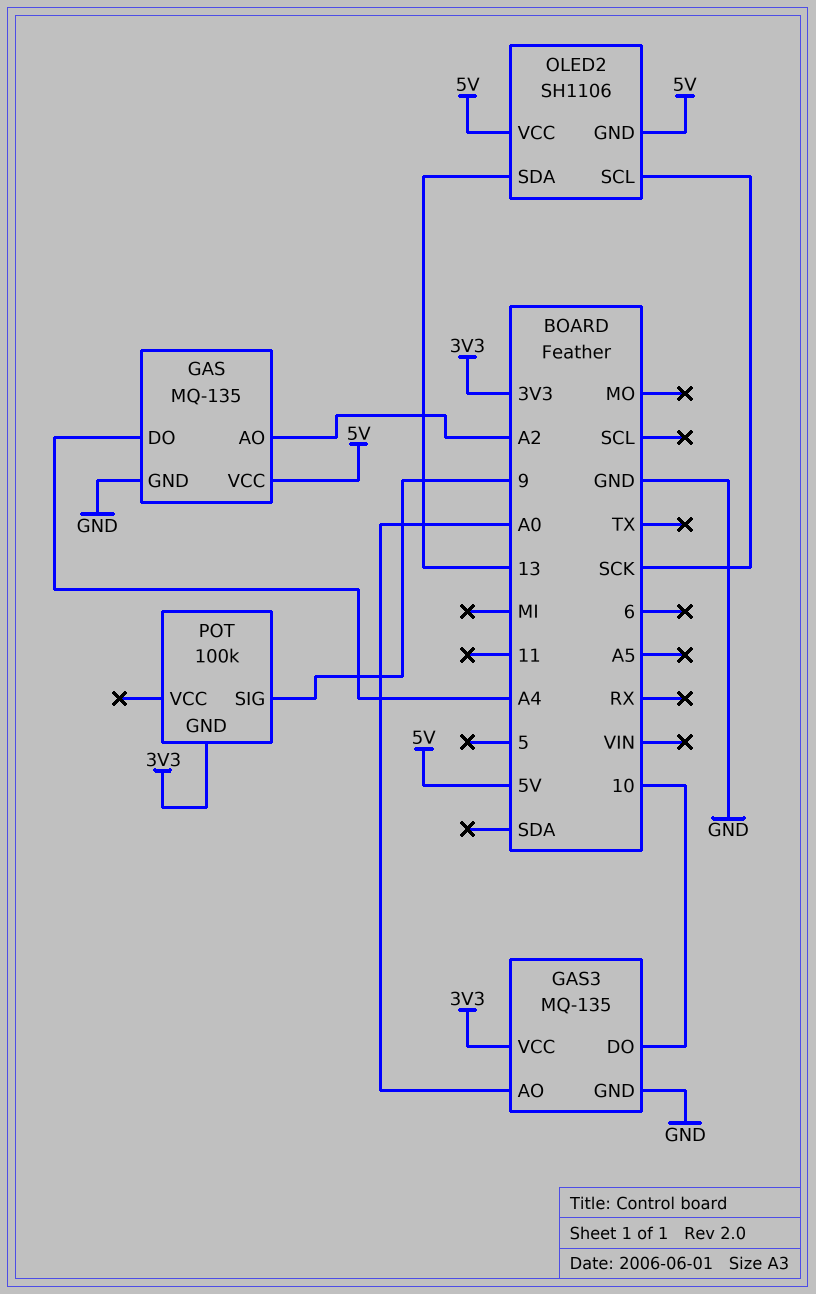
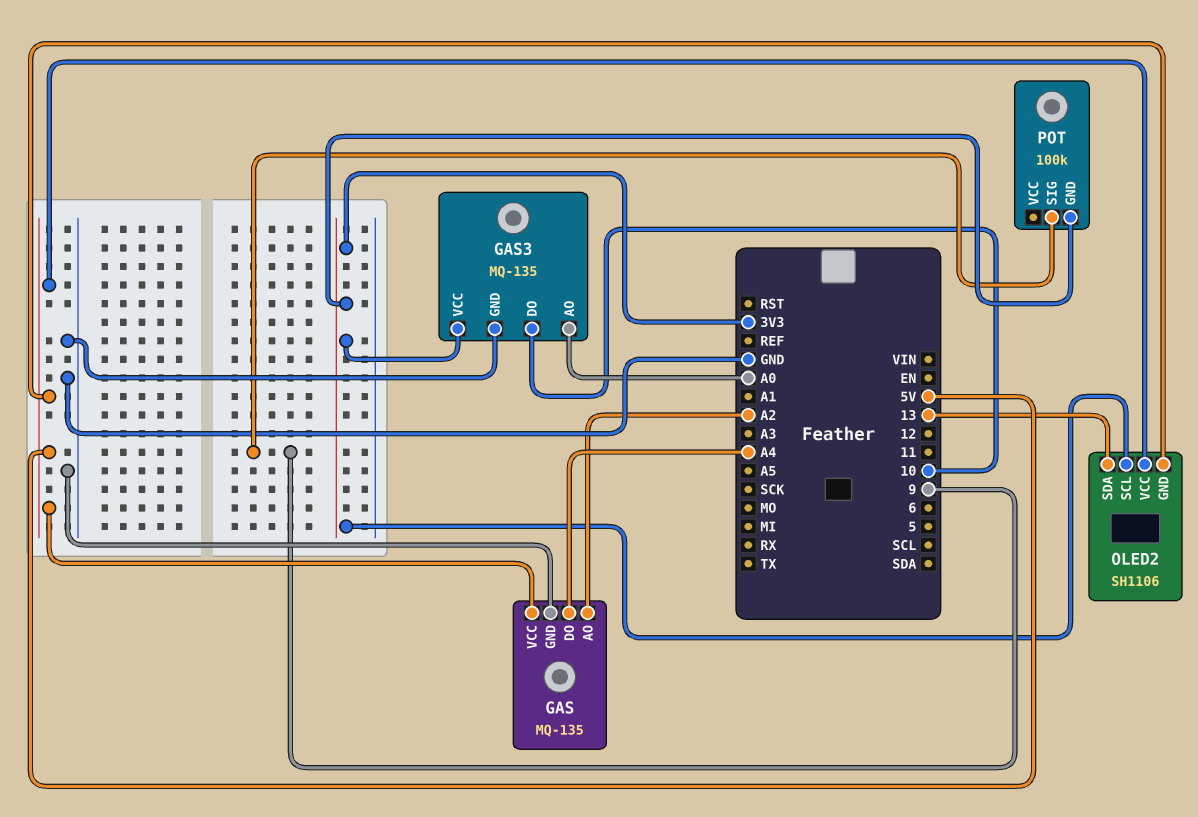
OLED2 pin SCL: SCK -> 3V3

